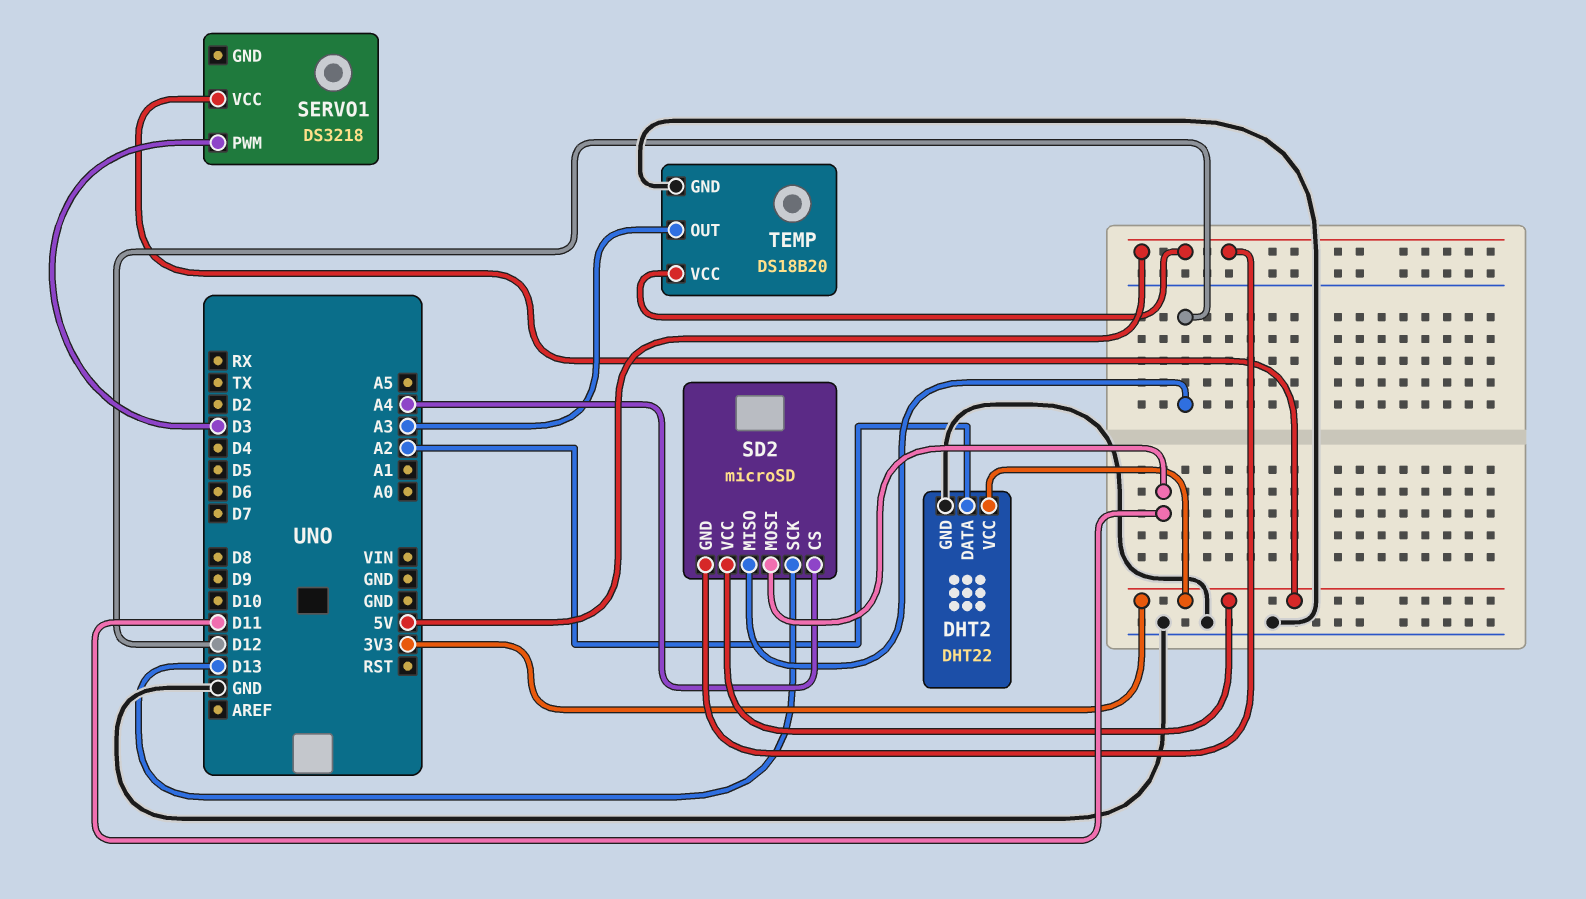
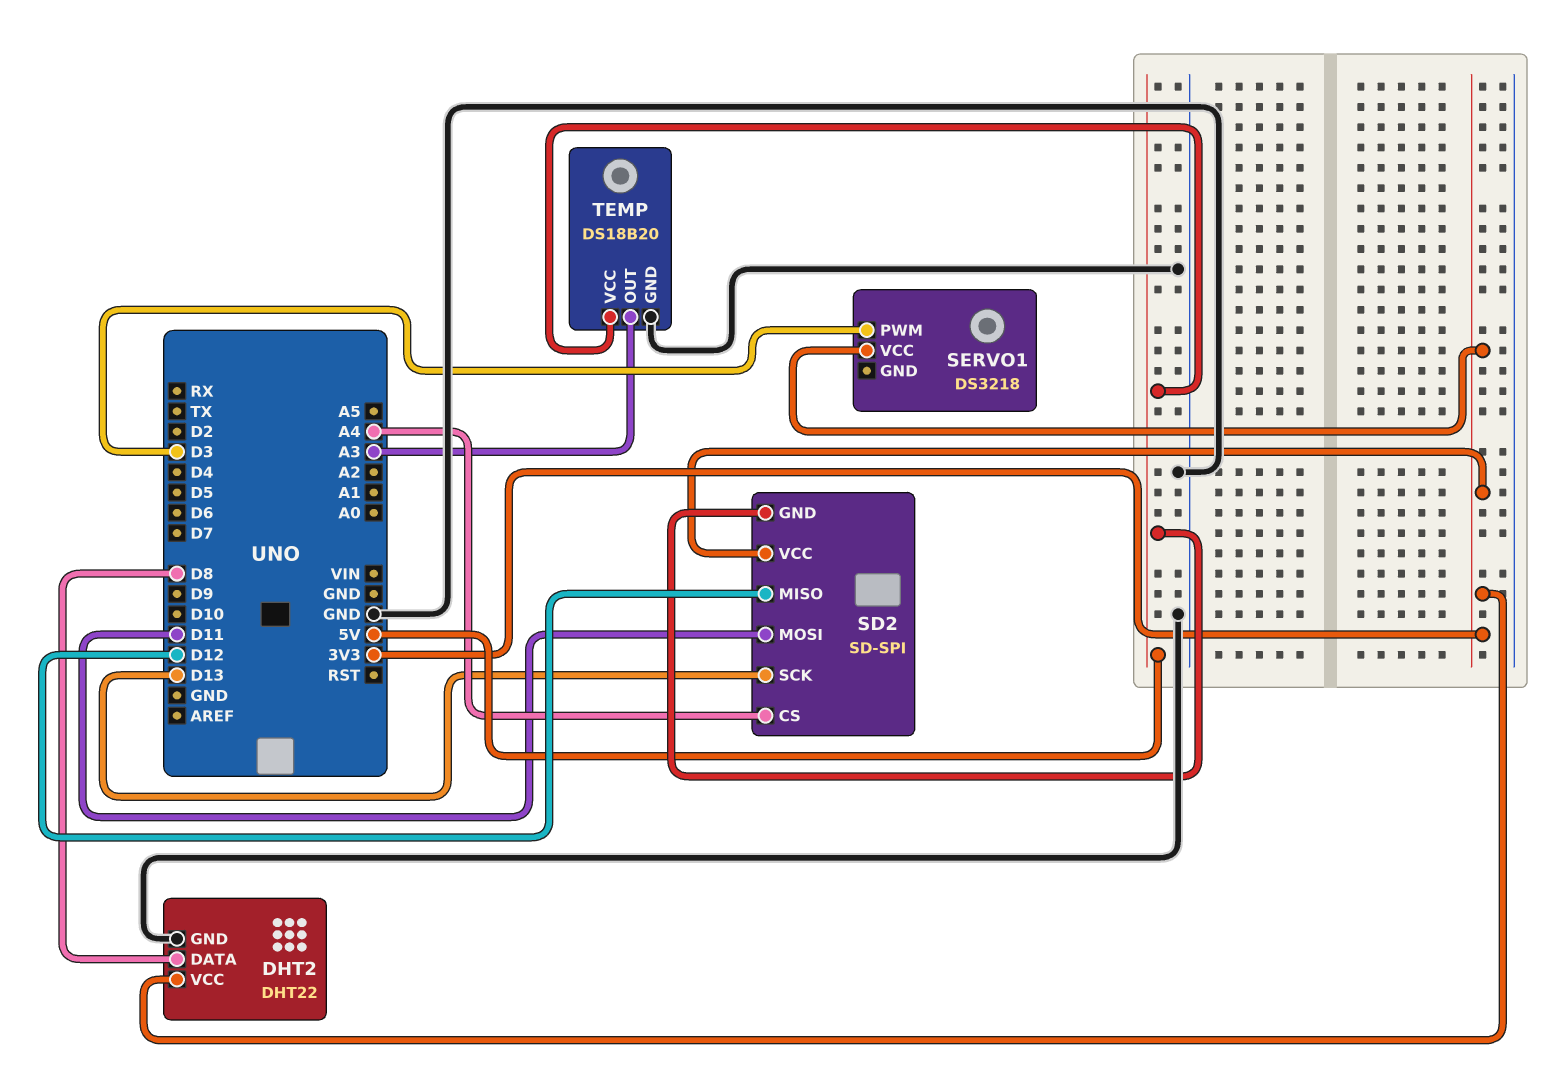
DHT2 pin DATA: A2 -> D8
SD2: microSD -> SD-SPI

